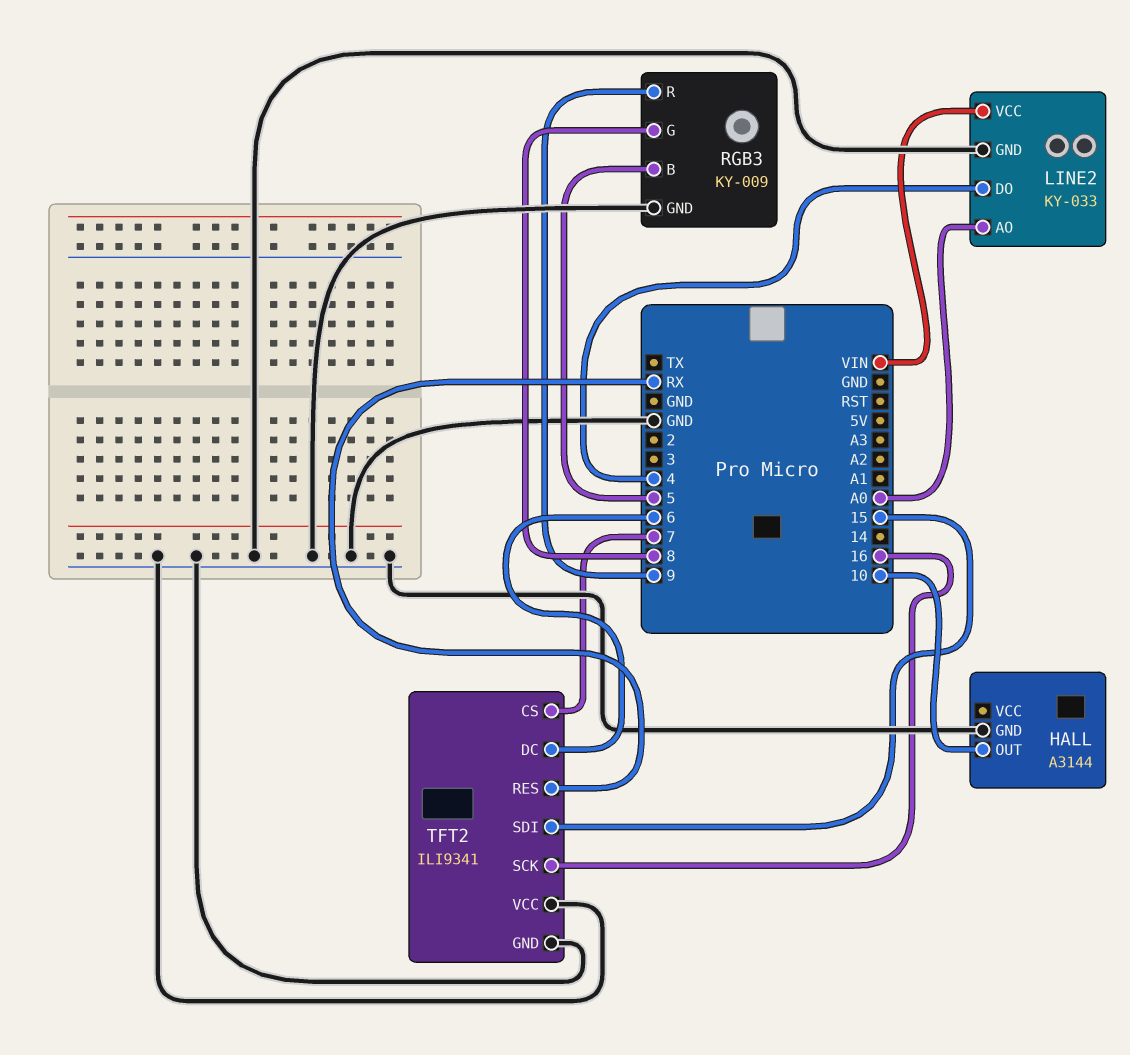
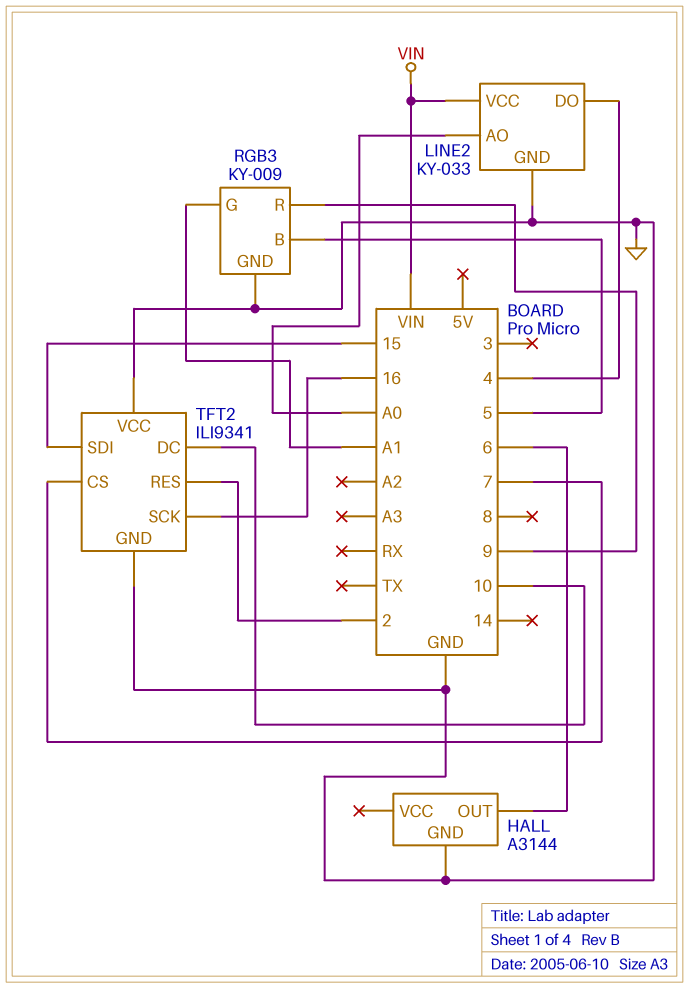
HALL pin OUT: 10 -> 6
RGB3 pin G: 8 -> A1
TFT2 pin DC: 6 -> 10
TFT2 pin RES: RX -> 2

